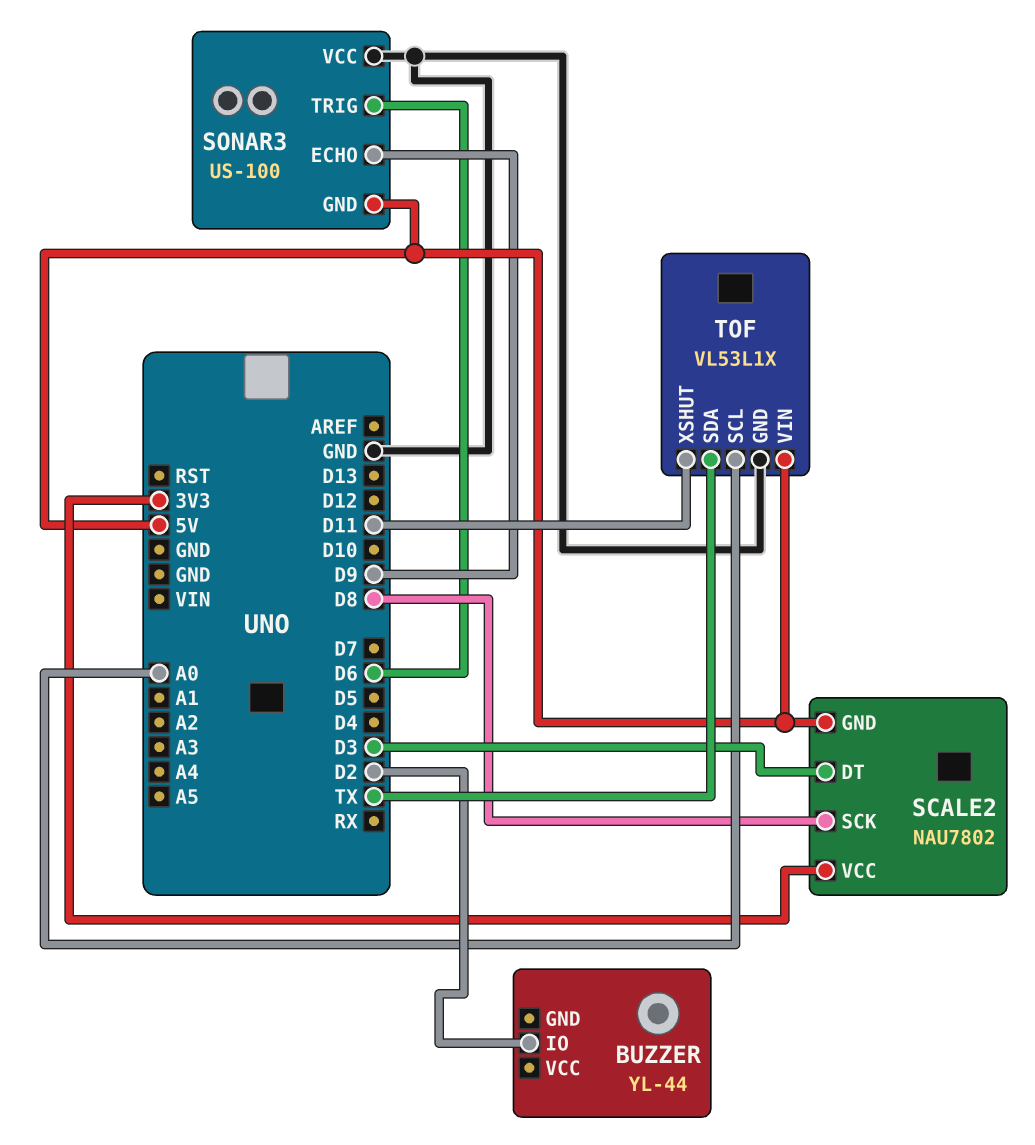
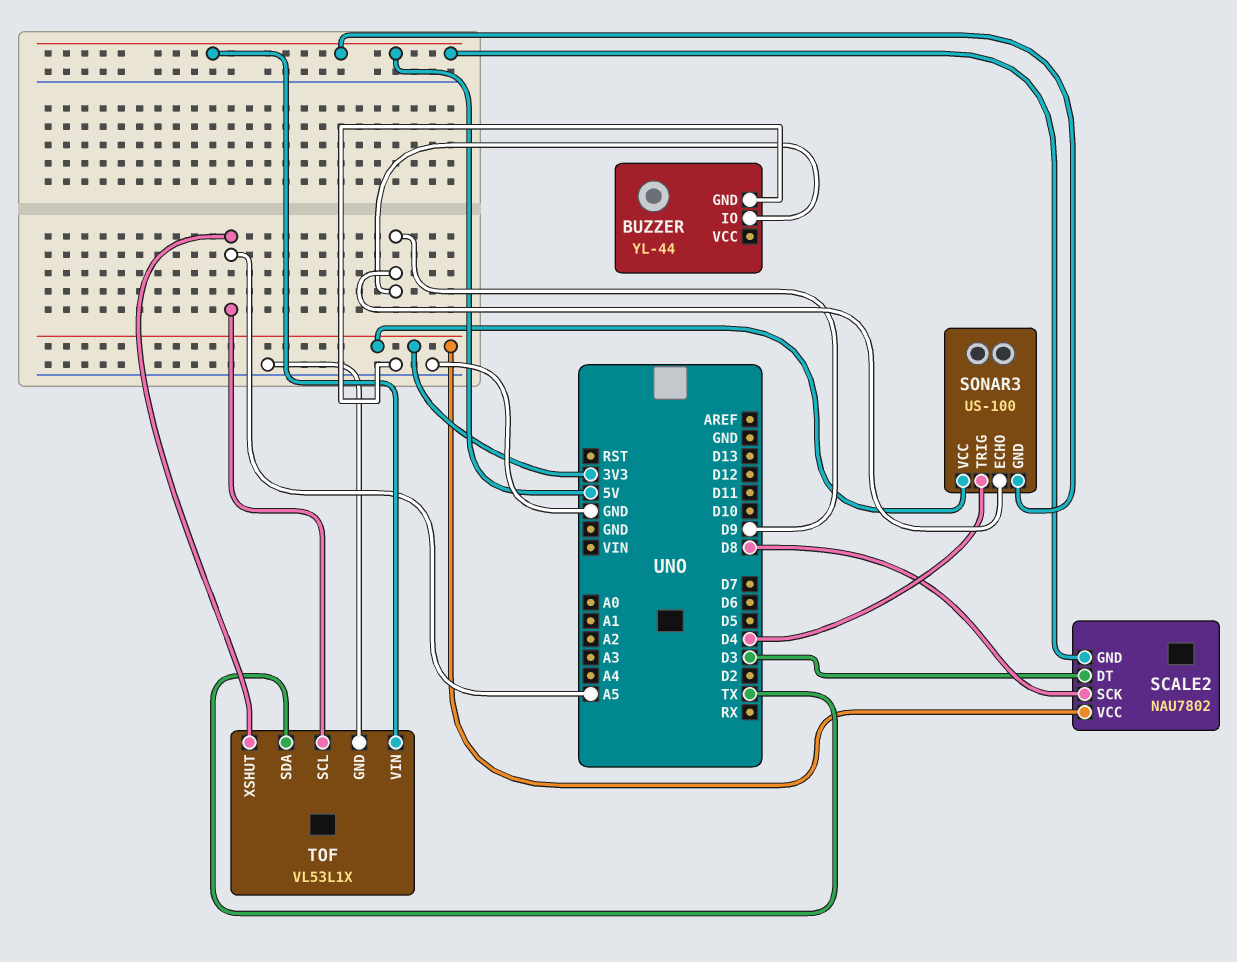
BUZZER pin GND: none -> GND
BUZZER pin IO: D2 -> D9
SONAR3 pin TRIG: D6 -> D4
SONAR3 pin VCC: GND -> 3V3
TOF pin SCL: A0 -> A5
TOF pin XSHUT: D11 -> A5

